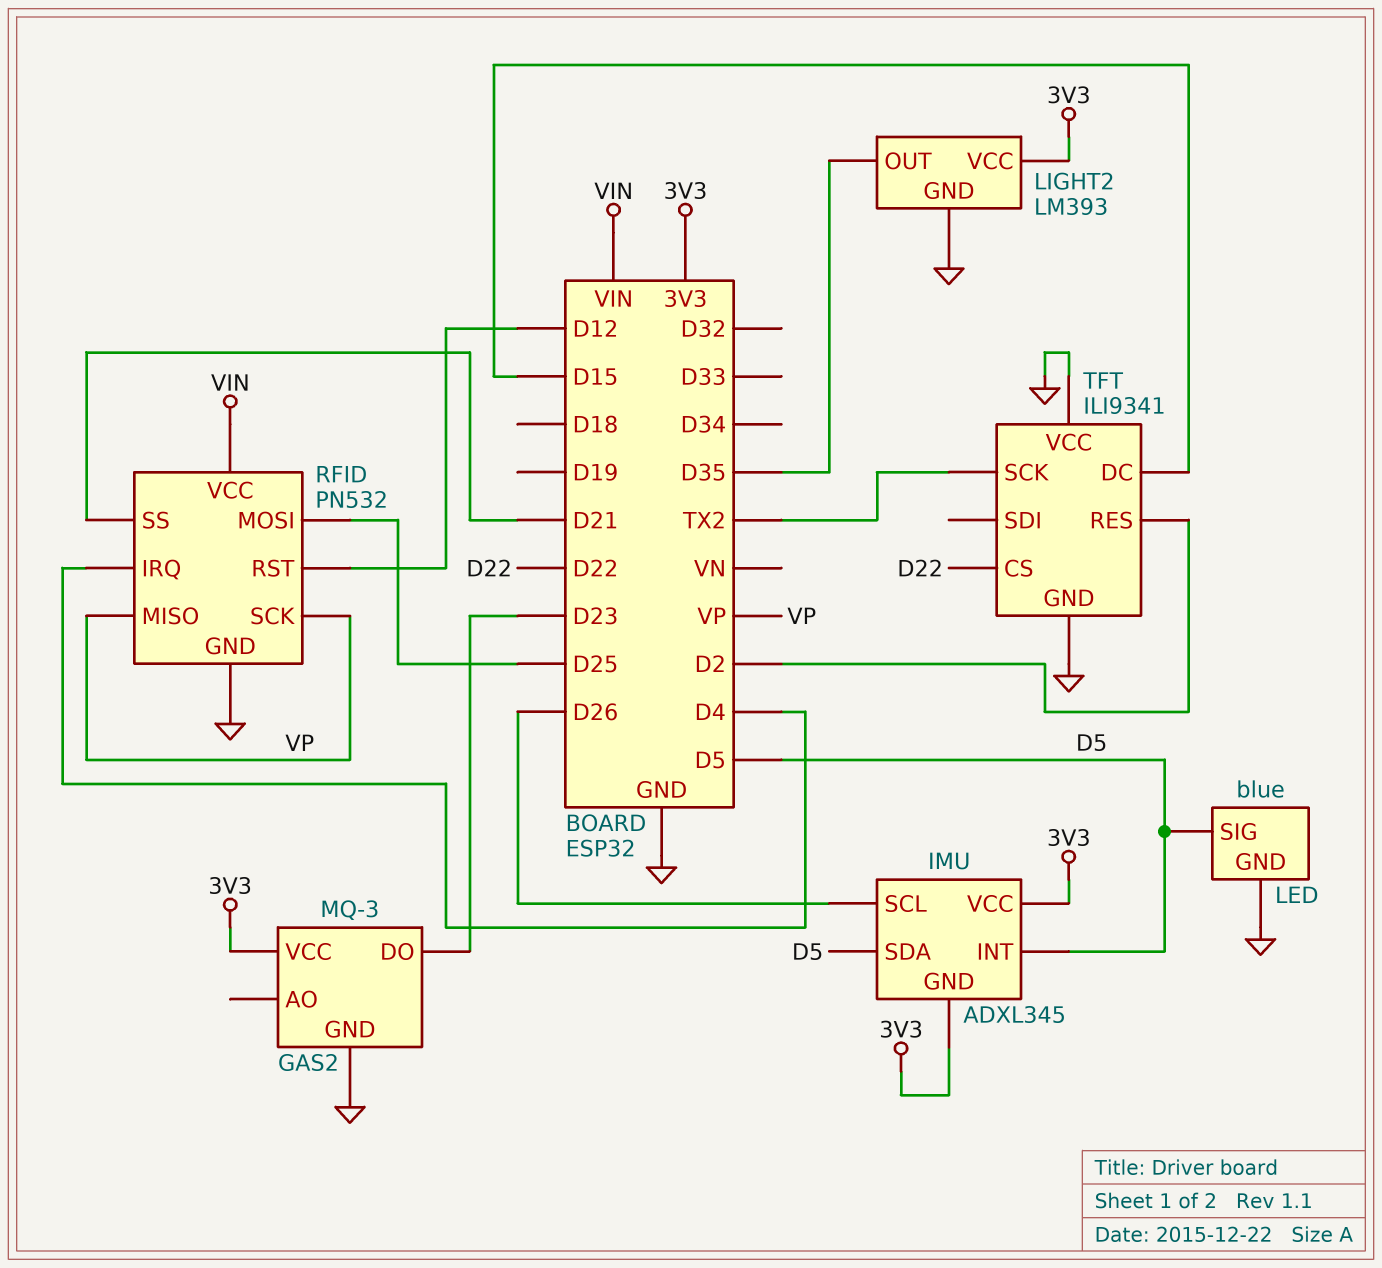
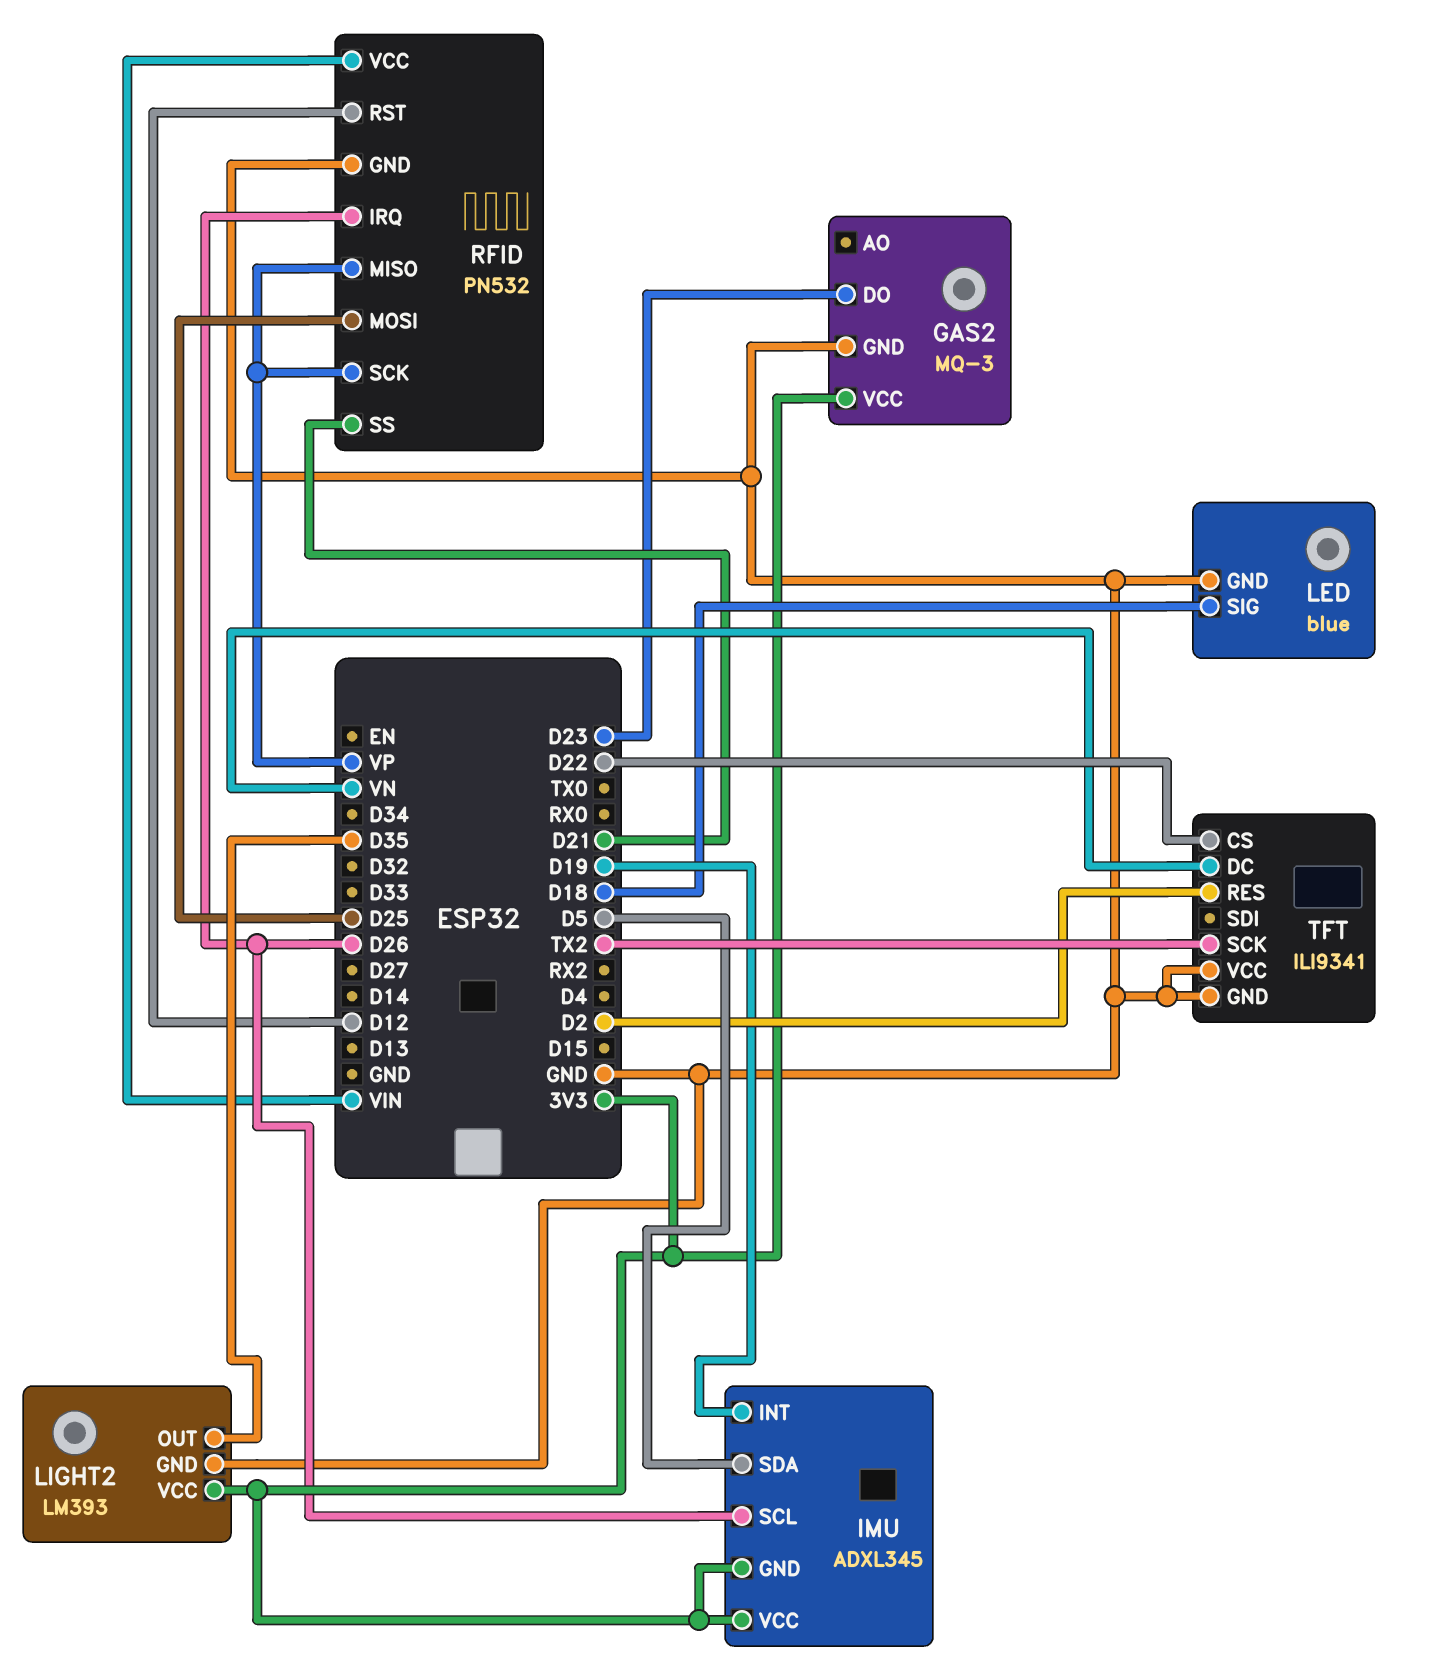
IMU pin INT: D5 -> D19
LED pin SIG: D5 -> D18
RFID pin IRQ: D4 -> D26
TFT pin DC: D15 -> VN

